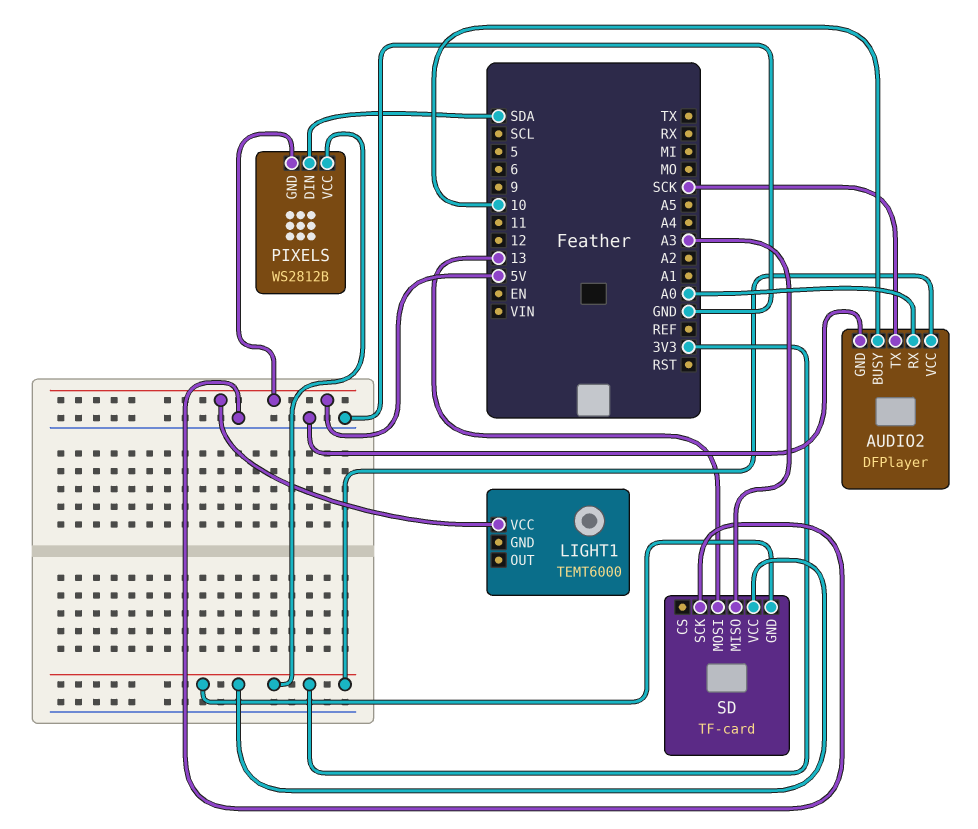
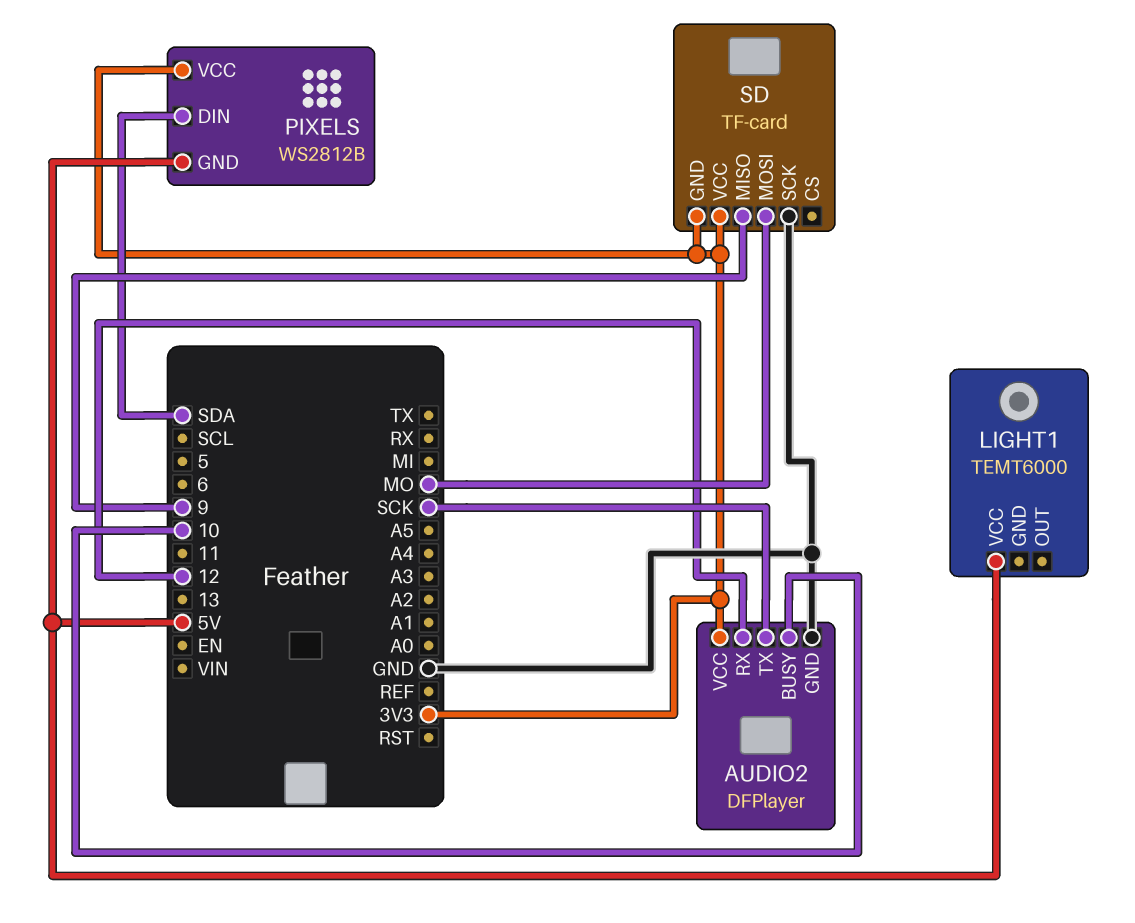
AUDIO2 pin RX: A0 -> 12
SD pin MISO: A3 -> 9
SD pin MOSI: 13 -> MO

